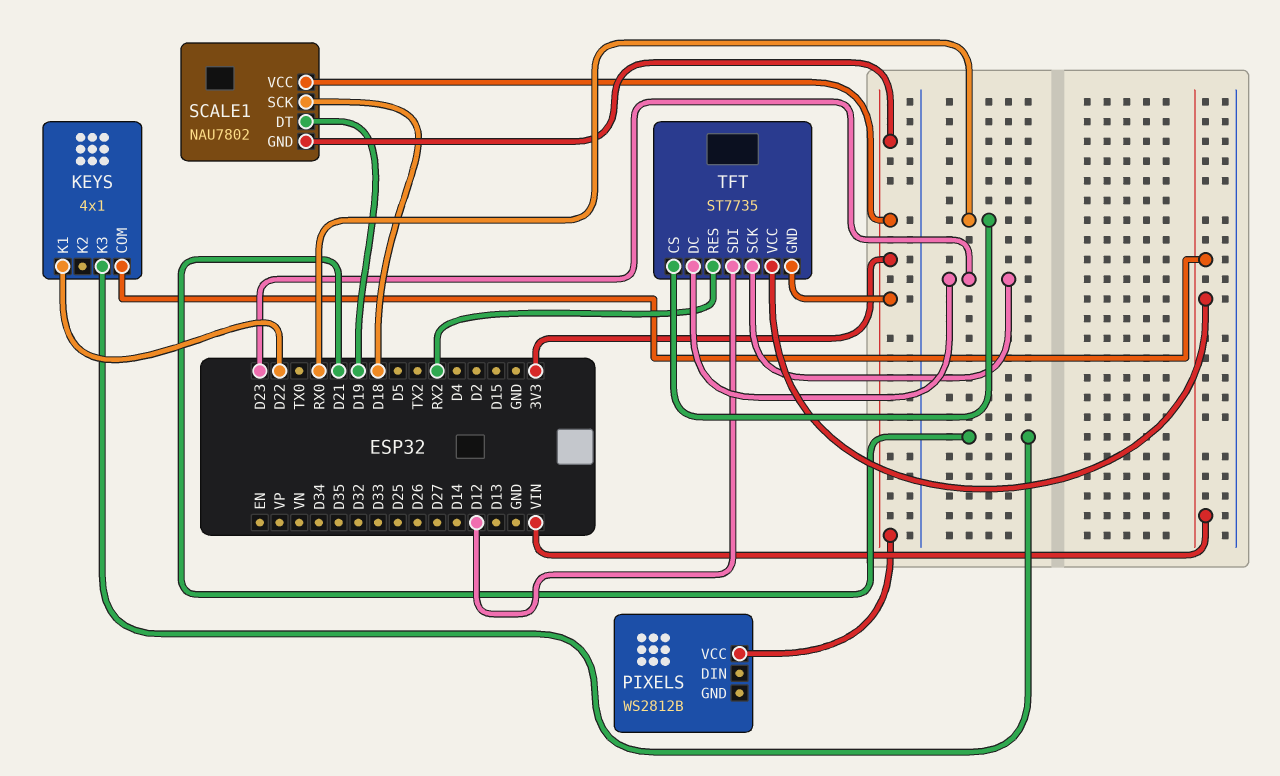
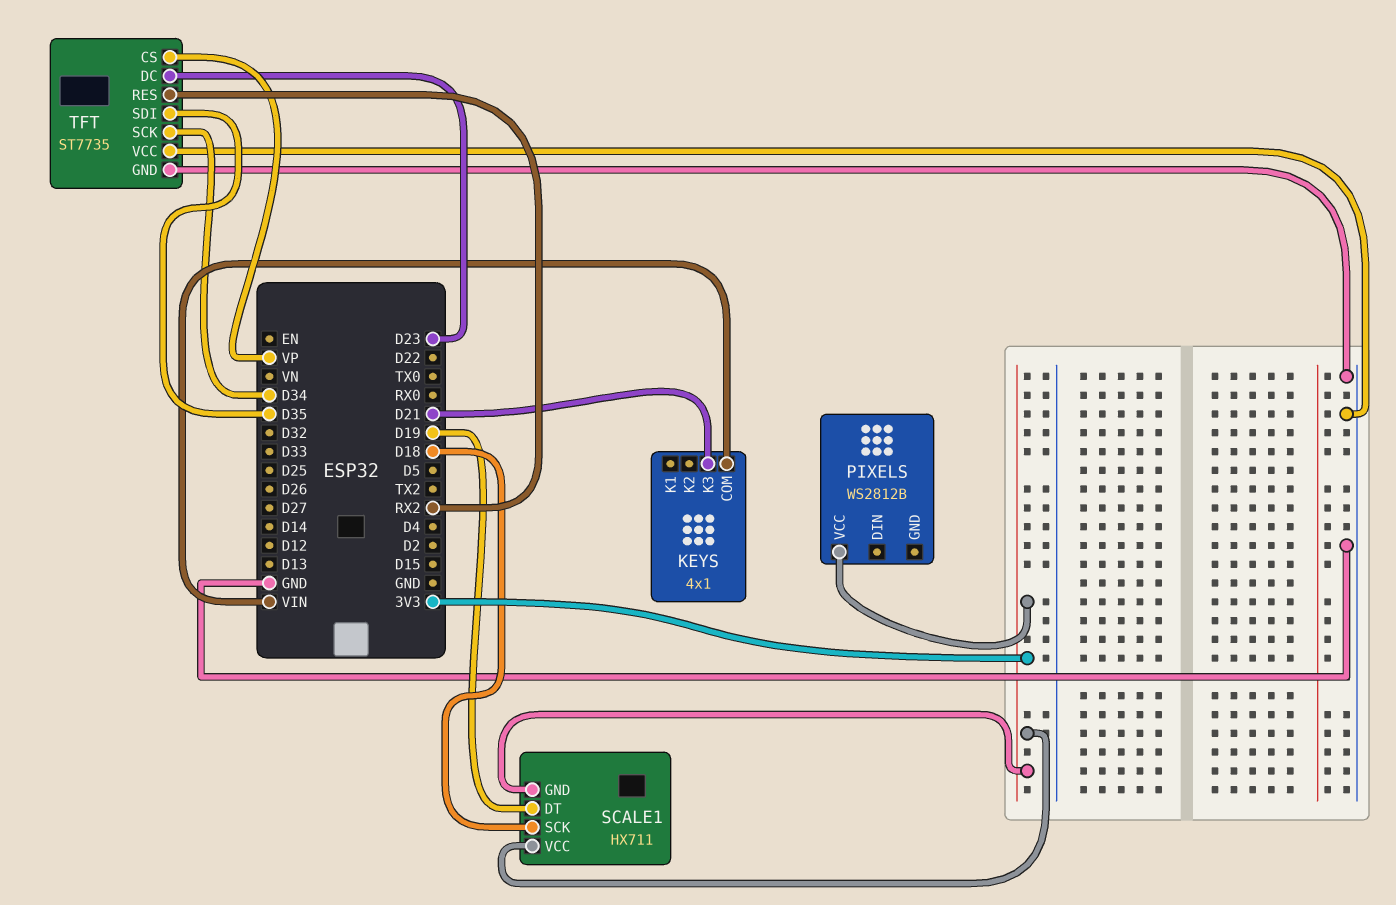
KEYS pin K1: D22 -> none
SCALE1: NAU7802 -> HX711
TFT pin CS: RX0 -> VP
TFT pin GND: 3V3 -> GND
TFT pin SCK: D23 -> D34
TFT pin SDI: D12 -> D35
TFT pin VCC: VIN -> GND

